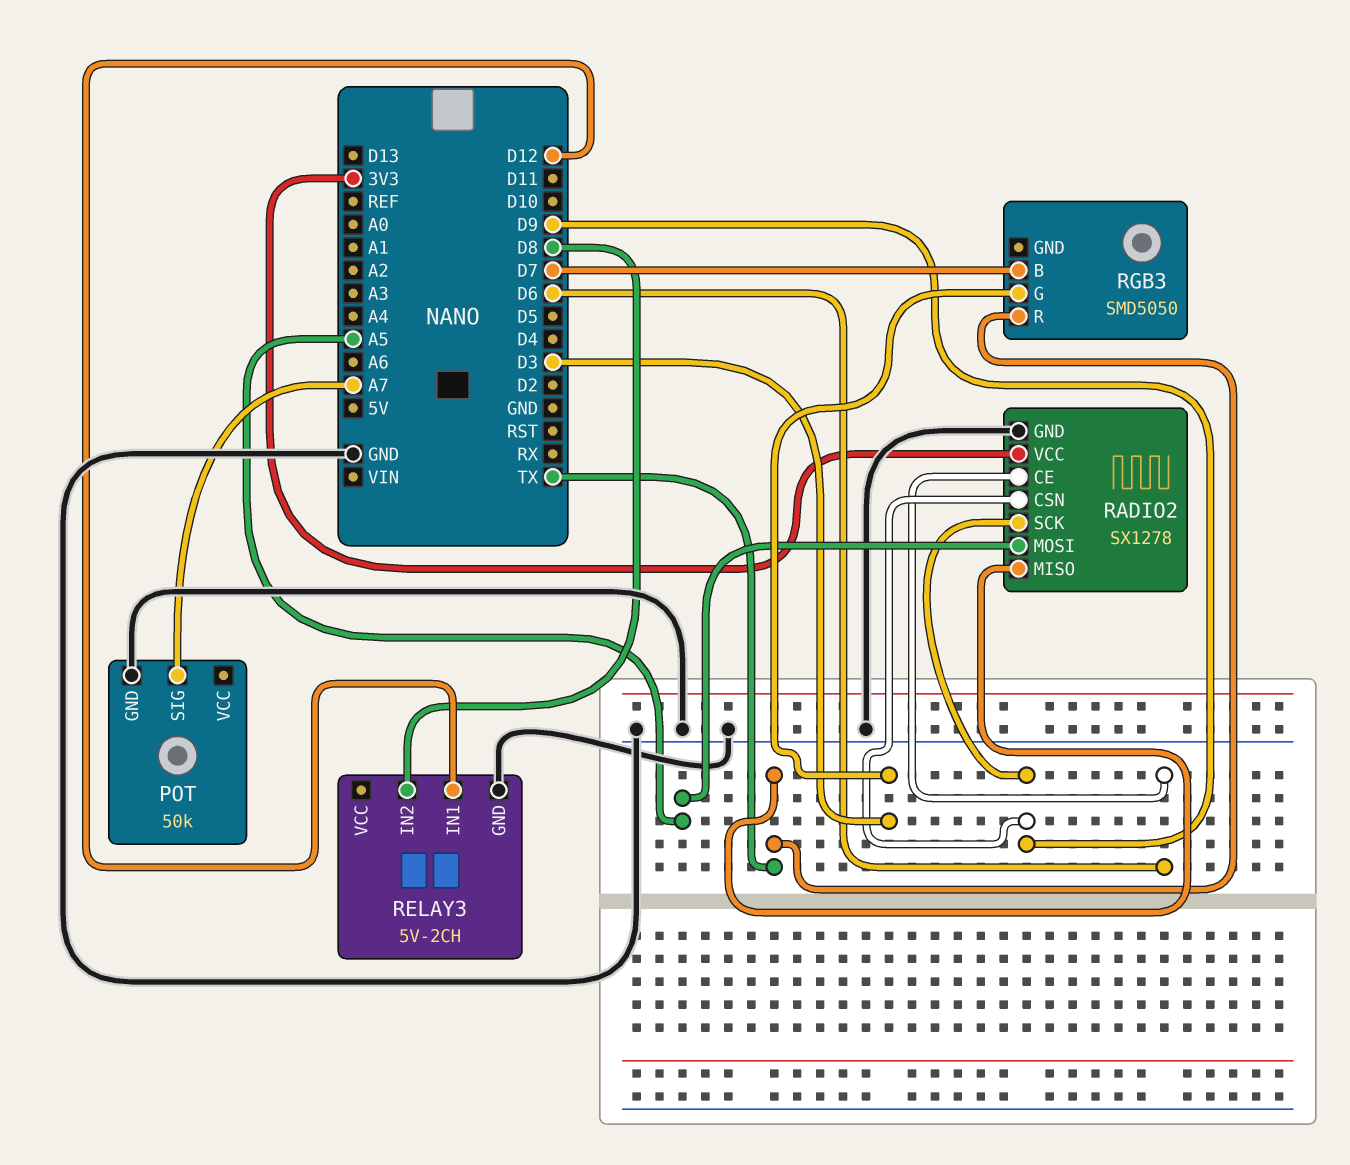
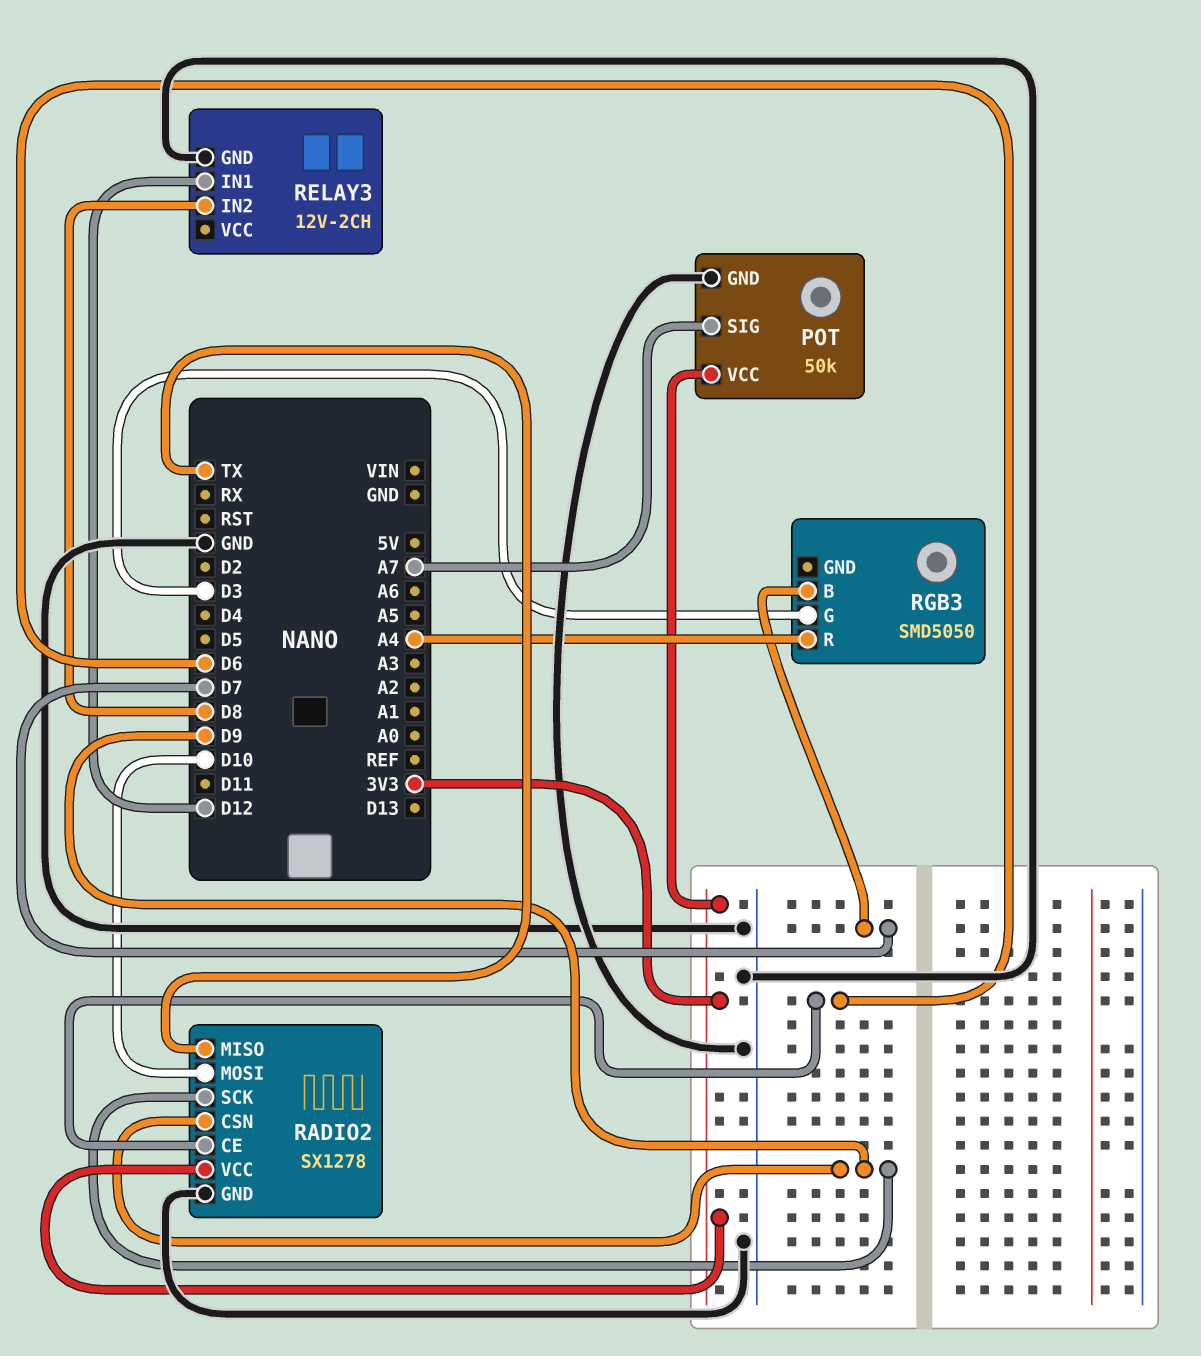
POT pin VCC: none -> 3V3
RADIO2 pin MOSI: A5 -> D10
RELAY3: 5V-2CH -> 12V-2CH
RGB3 pin R: TX -> A4

